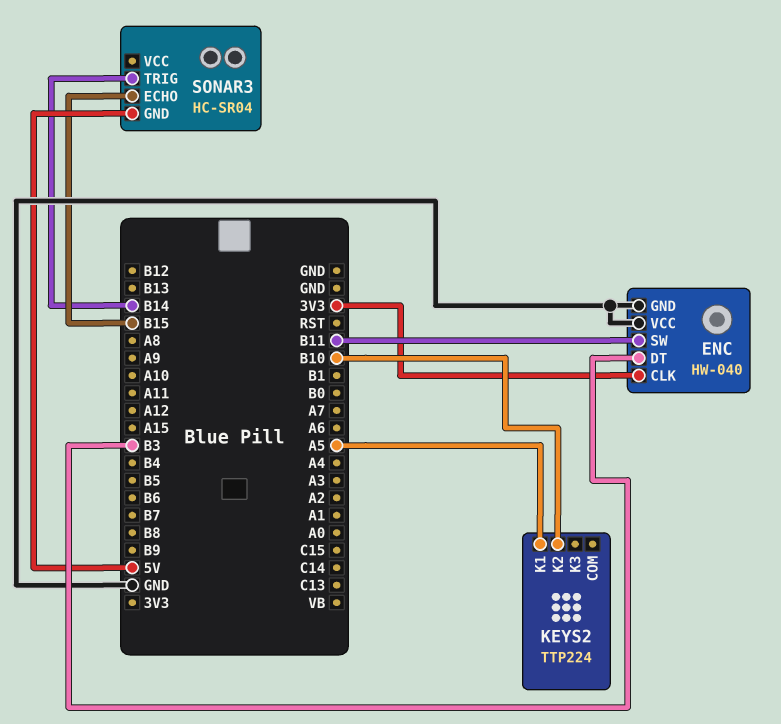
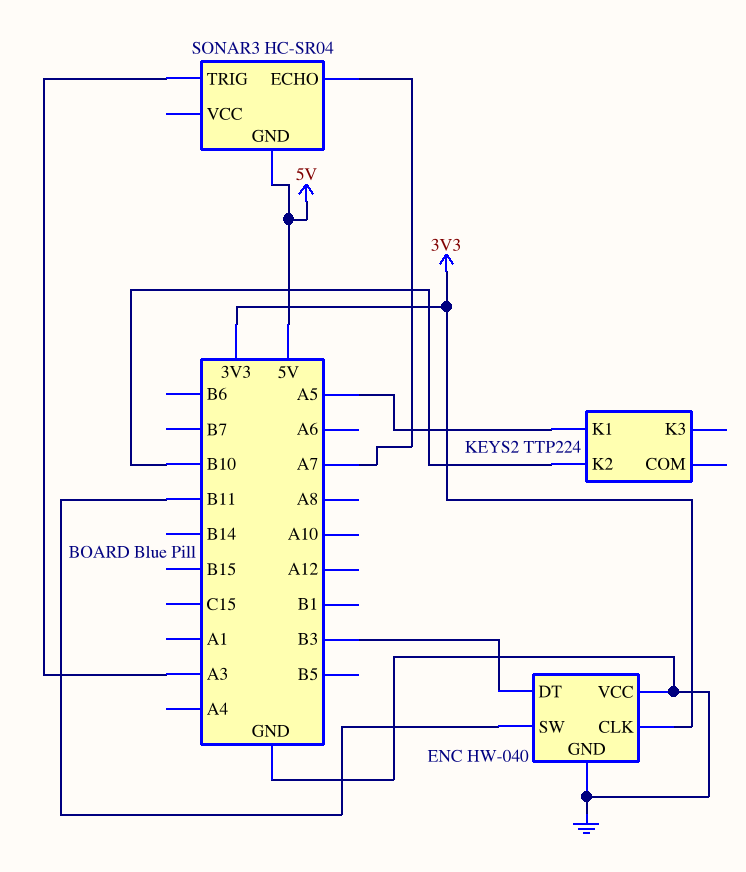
SONAR3 pin ECHO: B15 -> A7
SONAR3 pin TRIG: B14 -> A3

